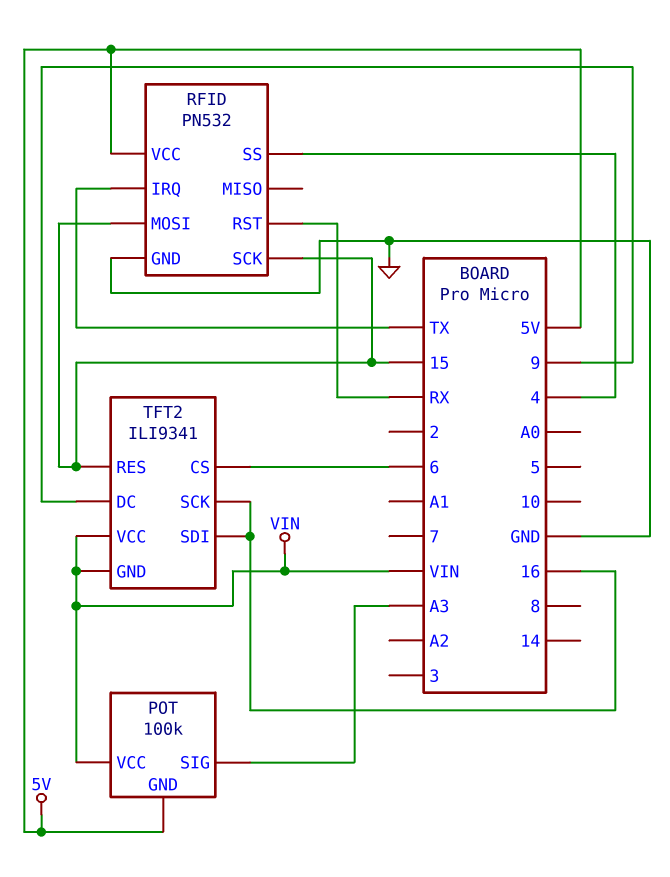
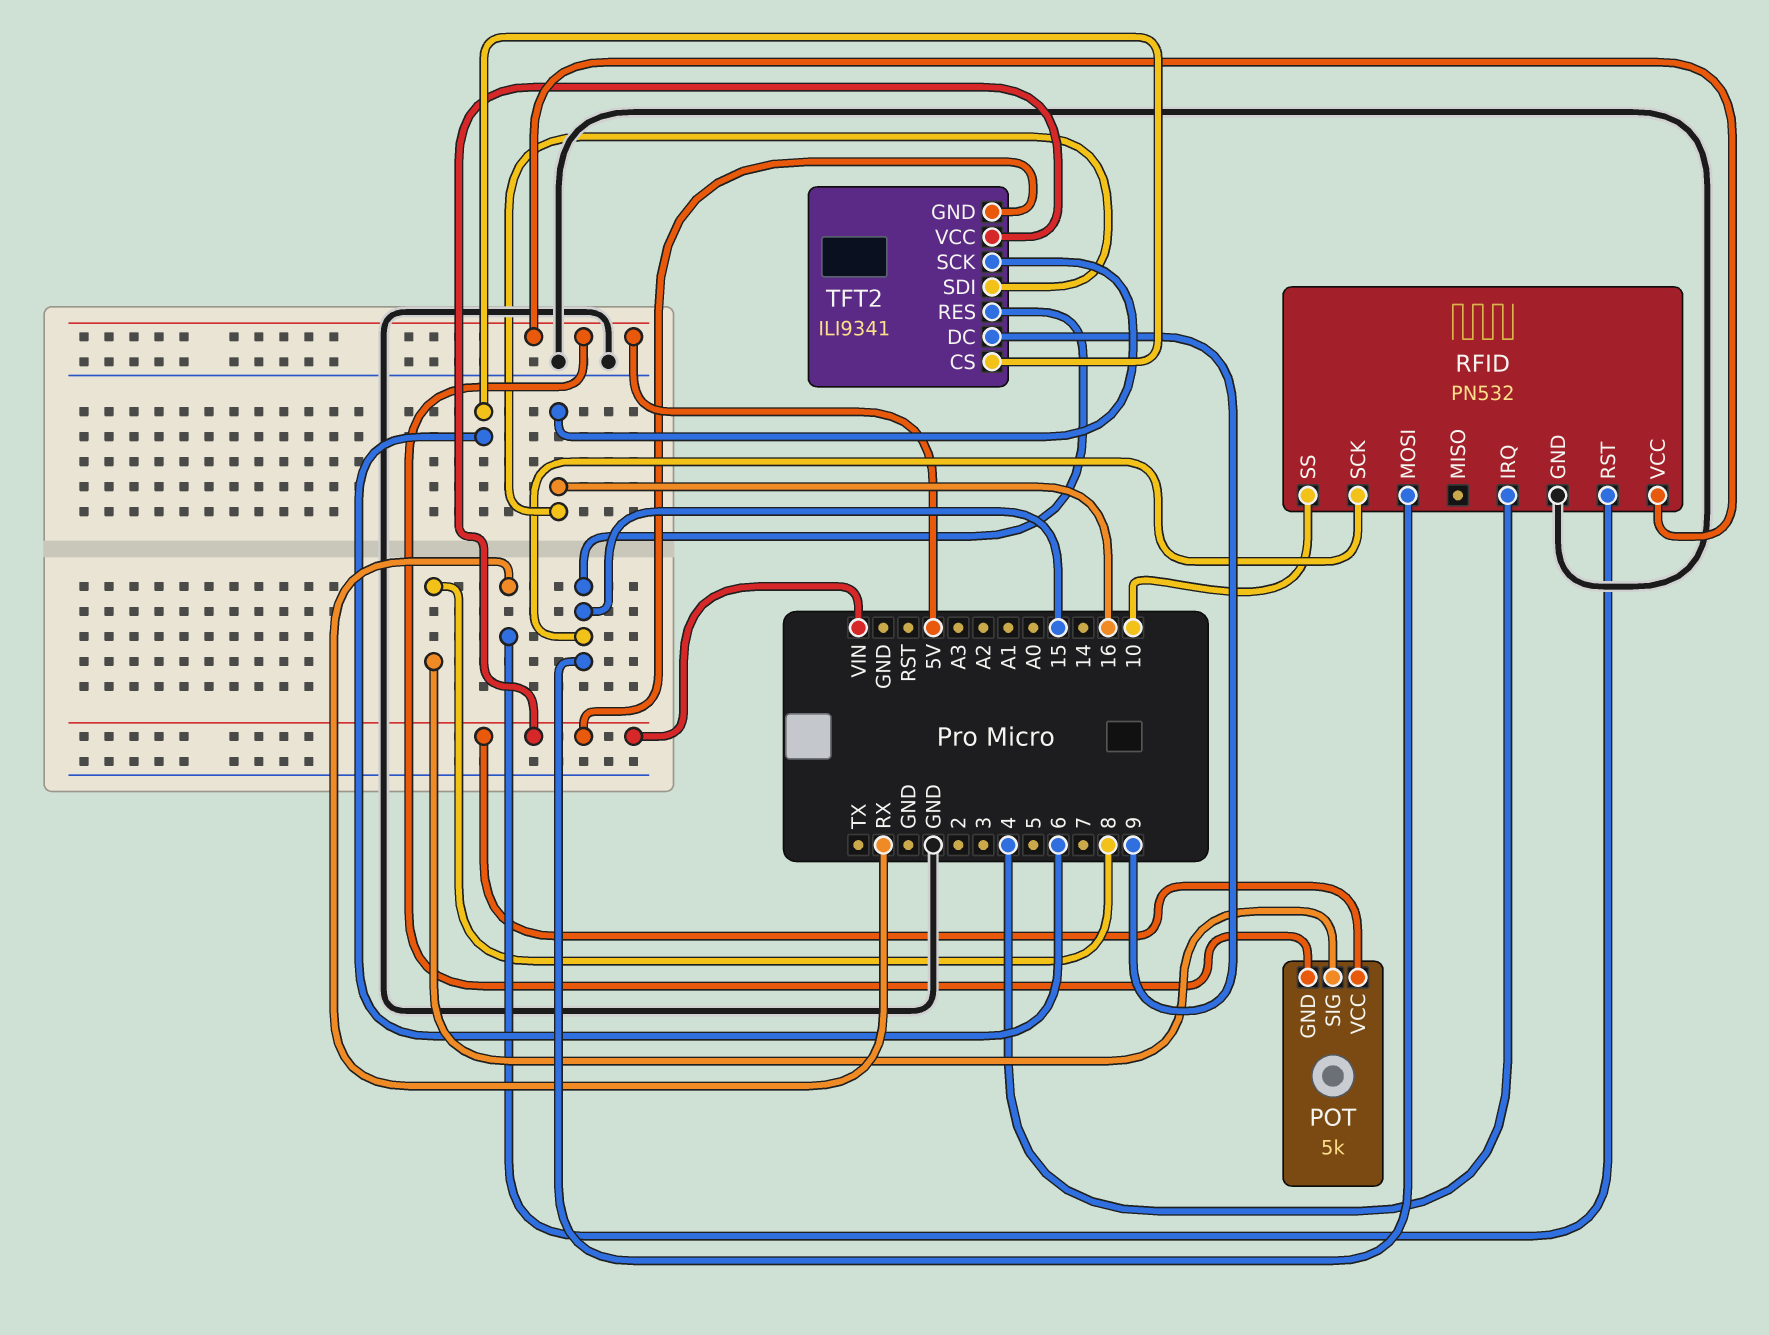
POT: 100k -> 5k
POT pin SIG: A3 -> 8
RFID pin IRQ: TX -> 4
RFID pin SS: 4 -> 10

